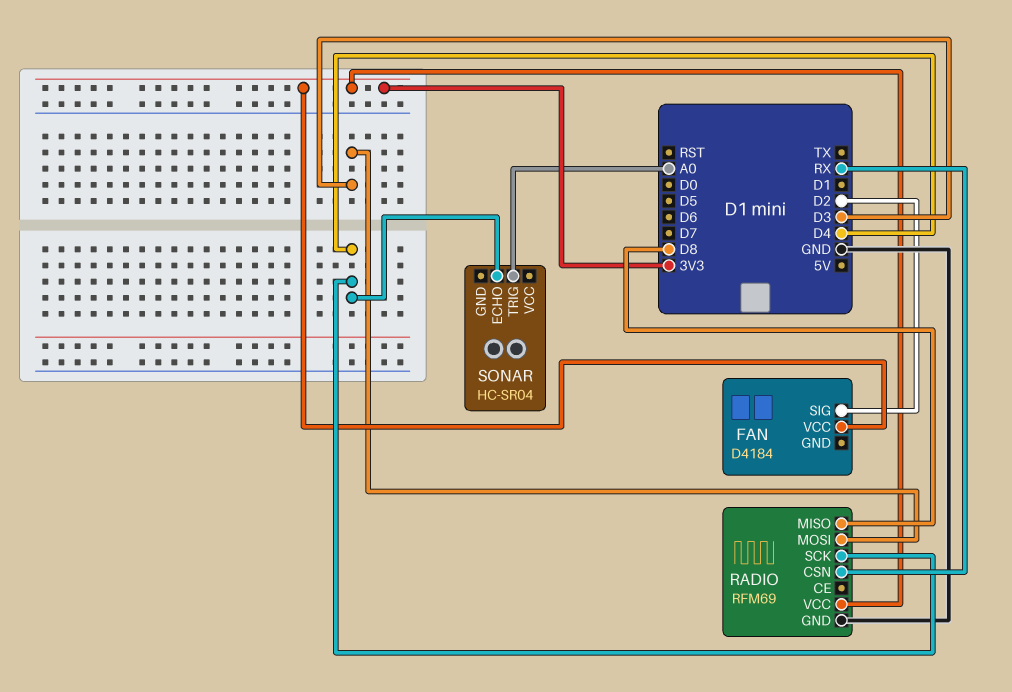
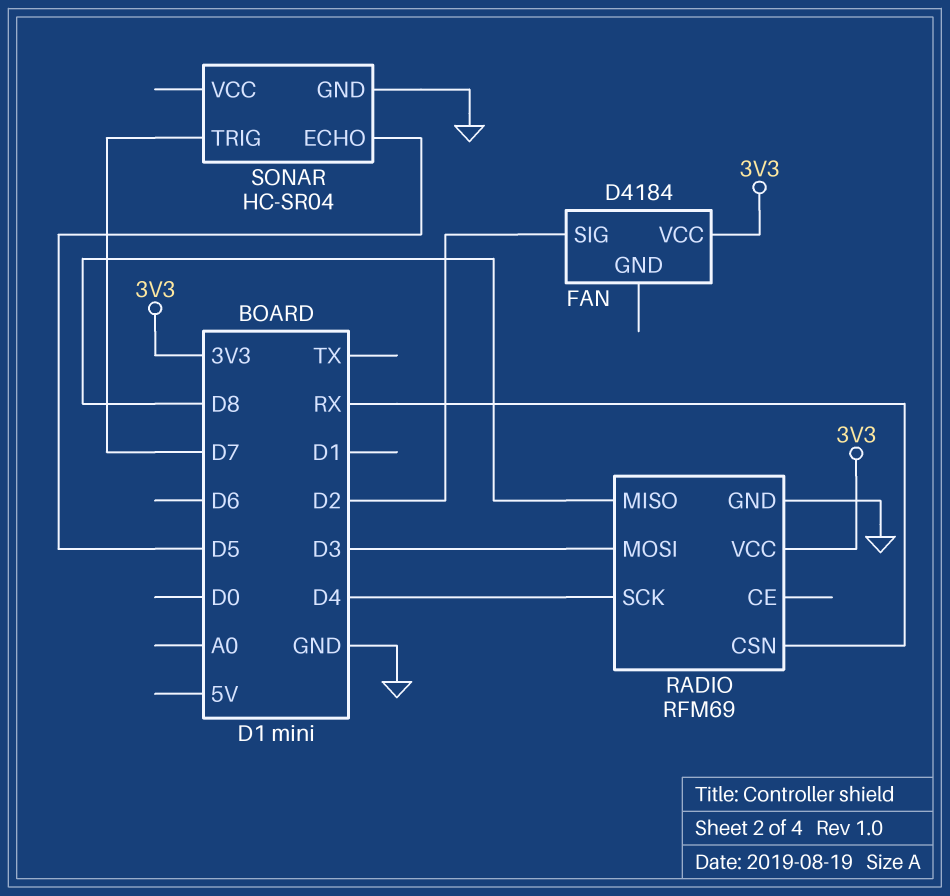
SONAR pin ECHO: D4 -> D5
SONAR pin GND: none -> GND
SONAR pin TRIG: A0 -> D7

